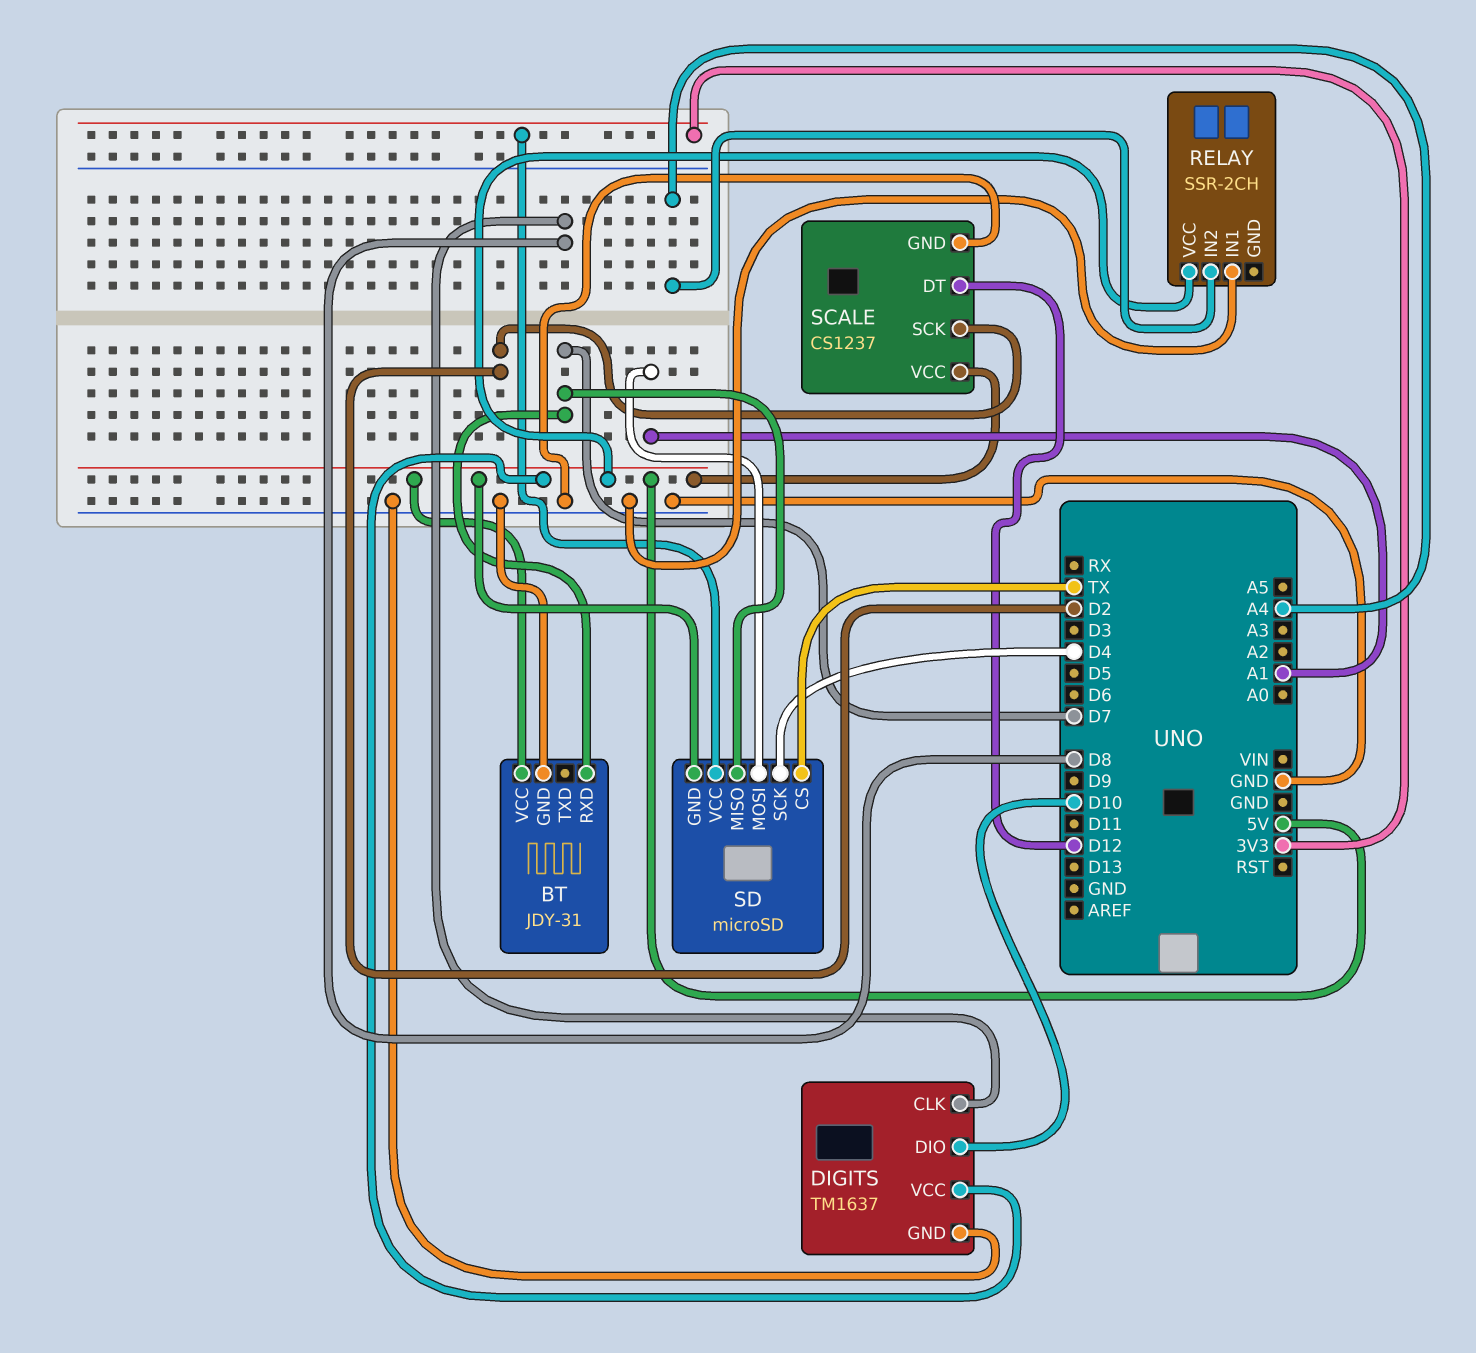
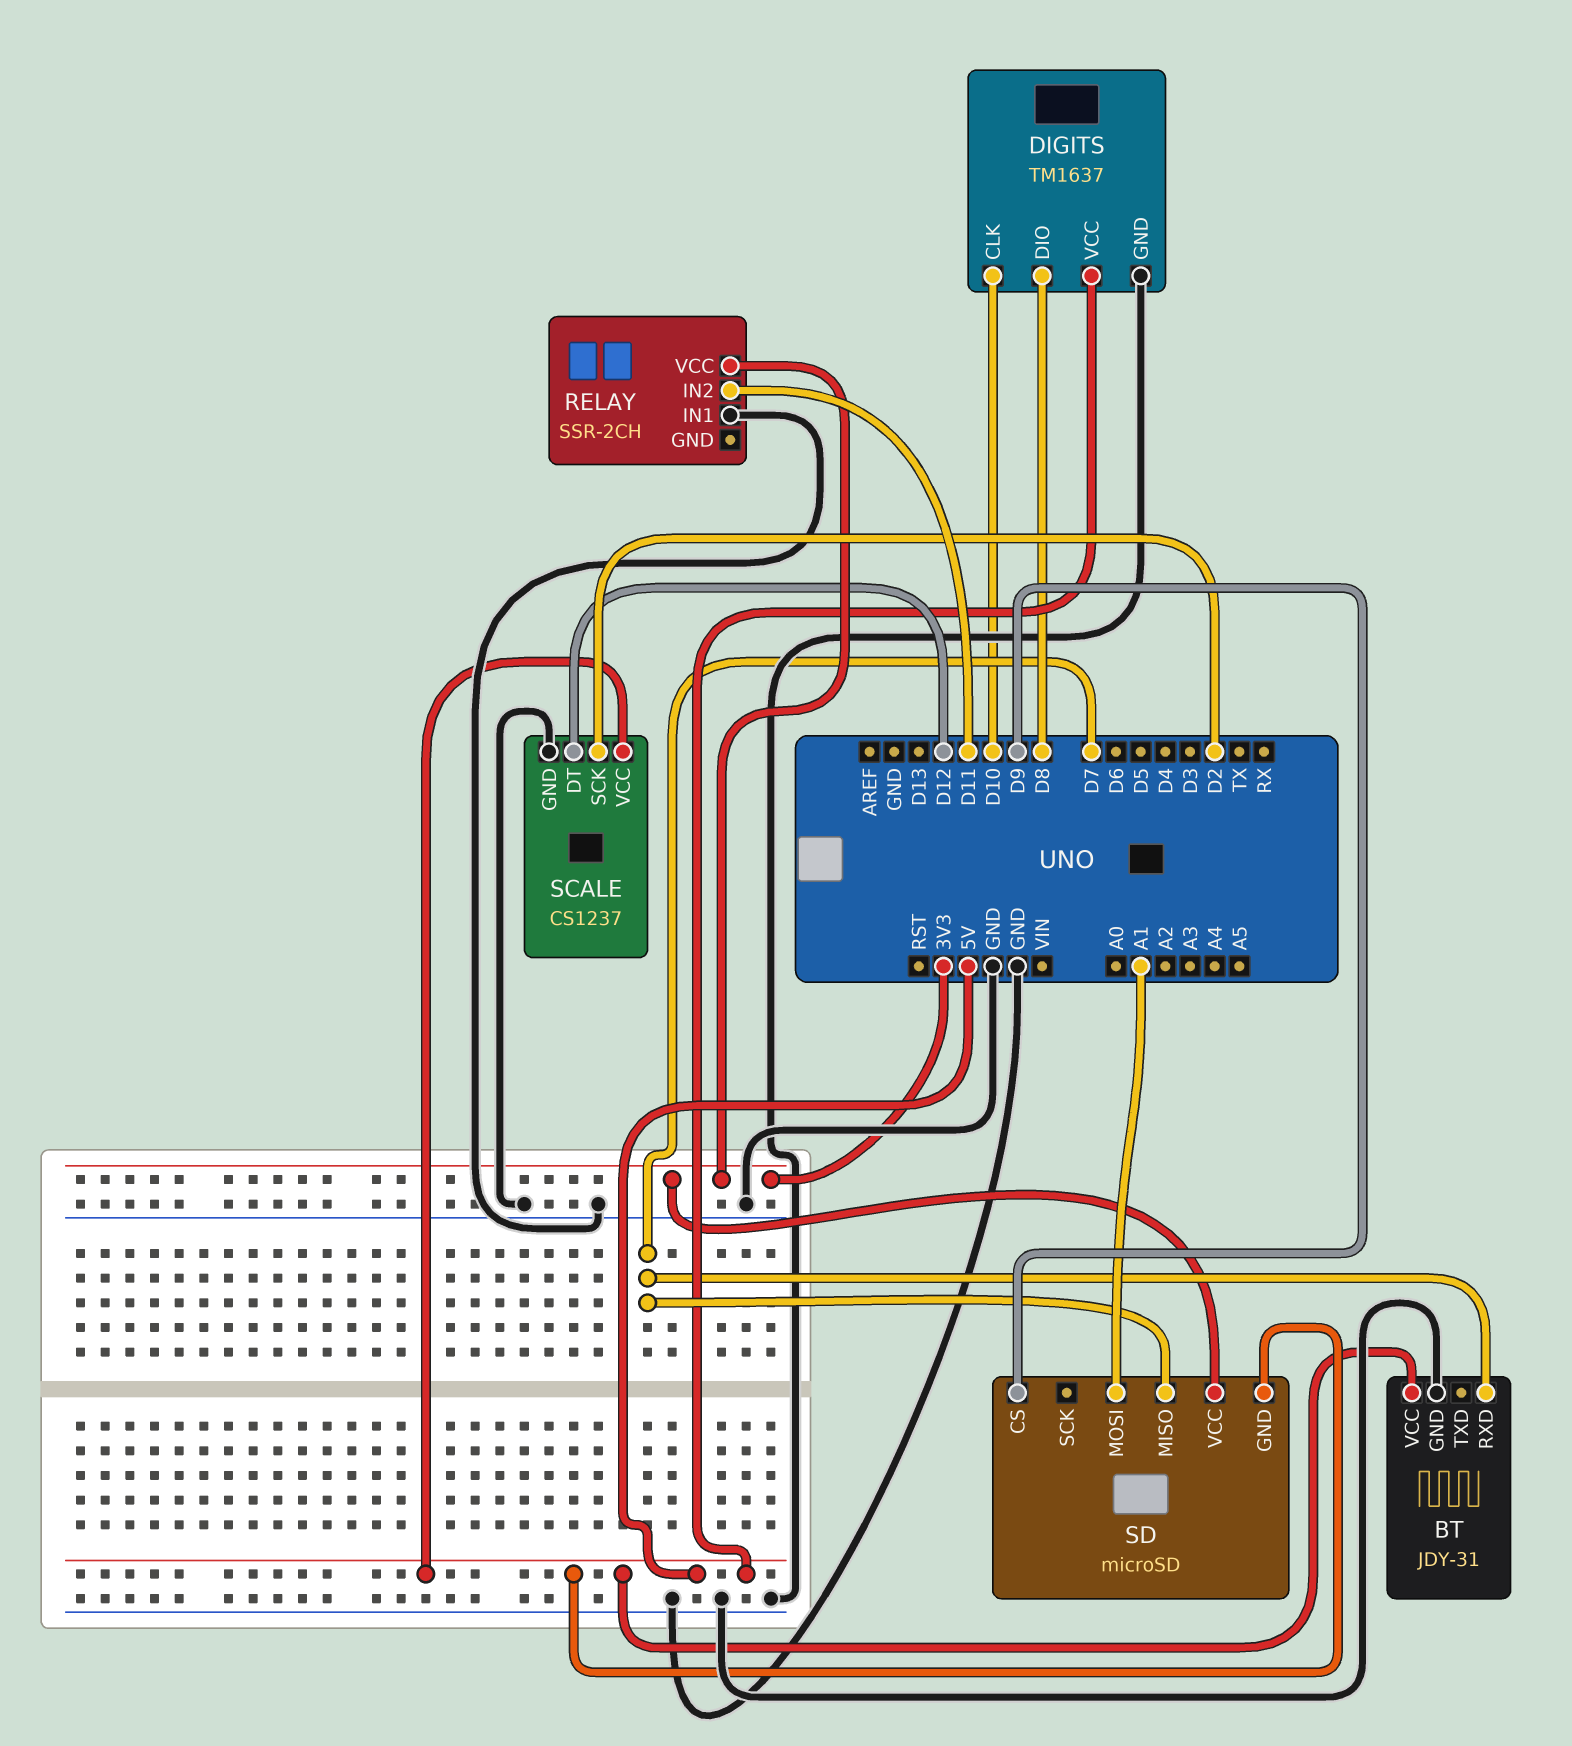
DIGITS pin CLK: D8 -> D10
DIGITS pin DIO: D10 -> D8
RELAY pin IN2: A4 -> D11
RELAY pin VCC: 5V -> 3V3
SD pin CS: TX -> D9
SD pin SCK: D4 -> none

